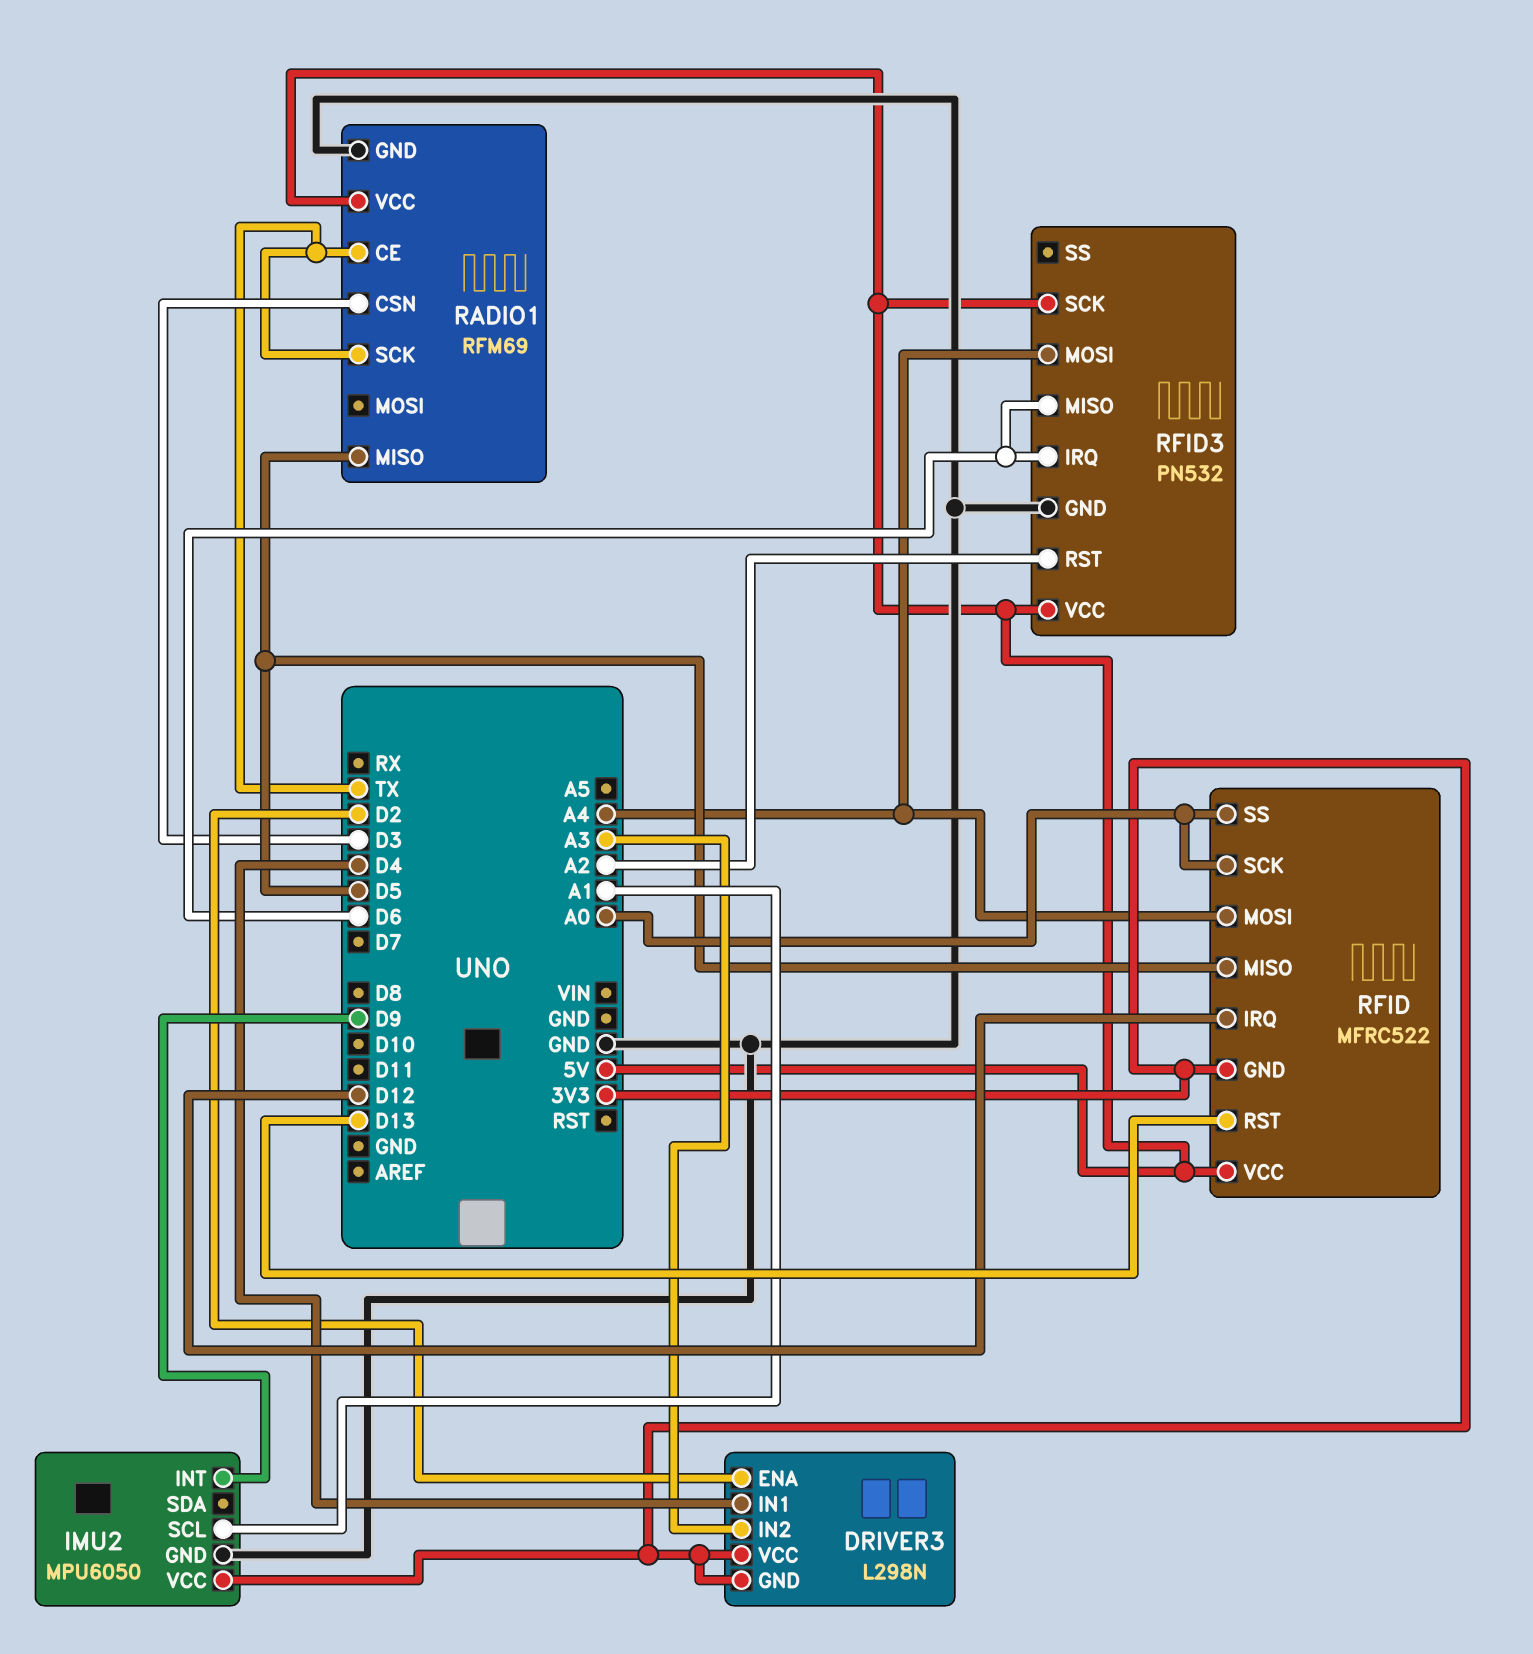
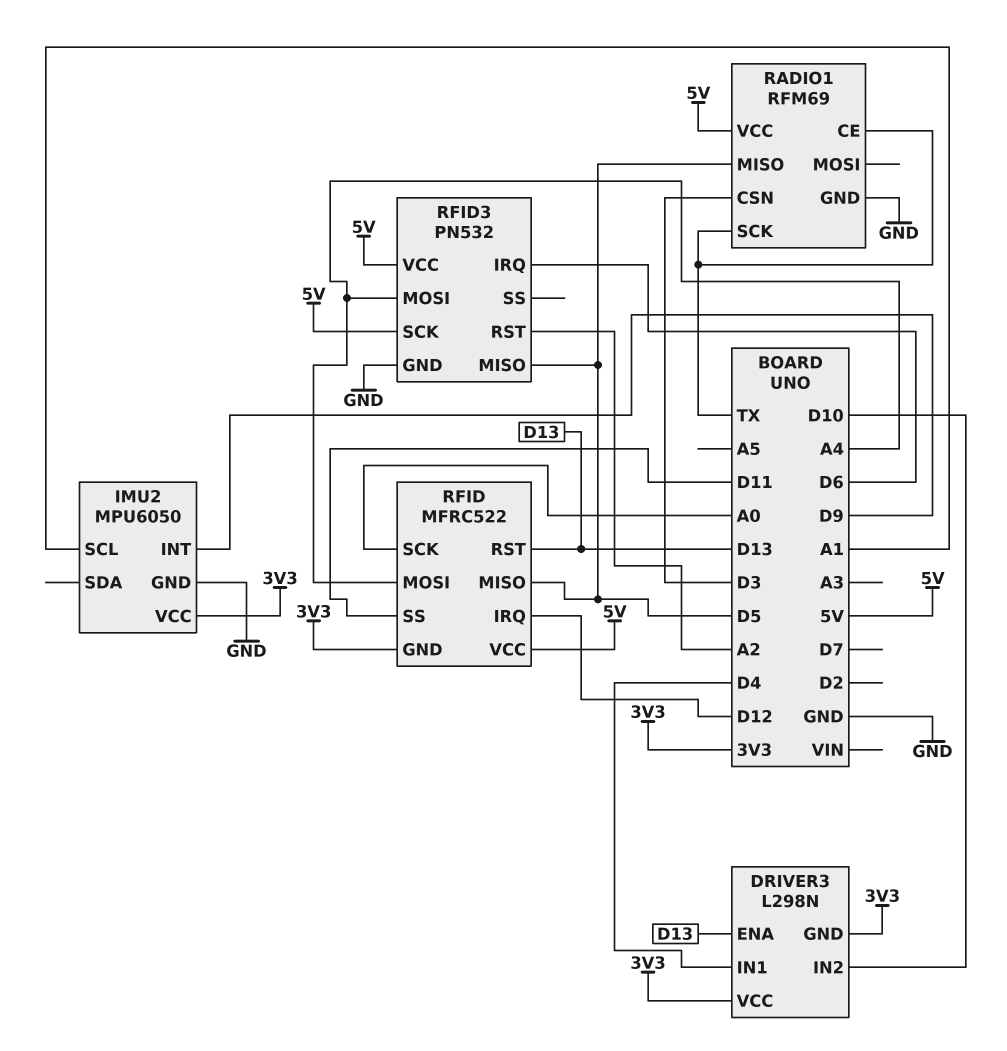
DRIVER3 pin ENA: D2 -> D13
DRIVER3 pin IN2: A3 -> D10
RFID pin SS: A0 -> D11
RFID3 pin MISO: D6 -> D5

